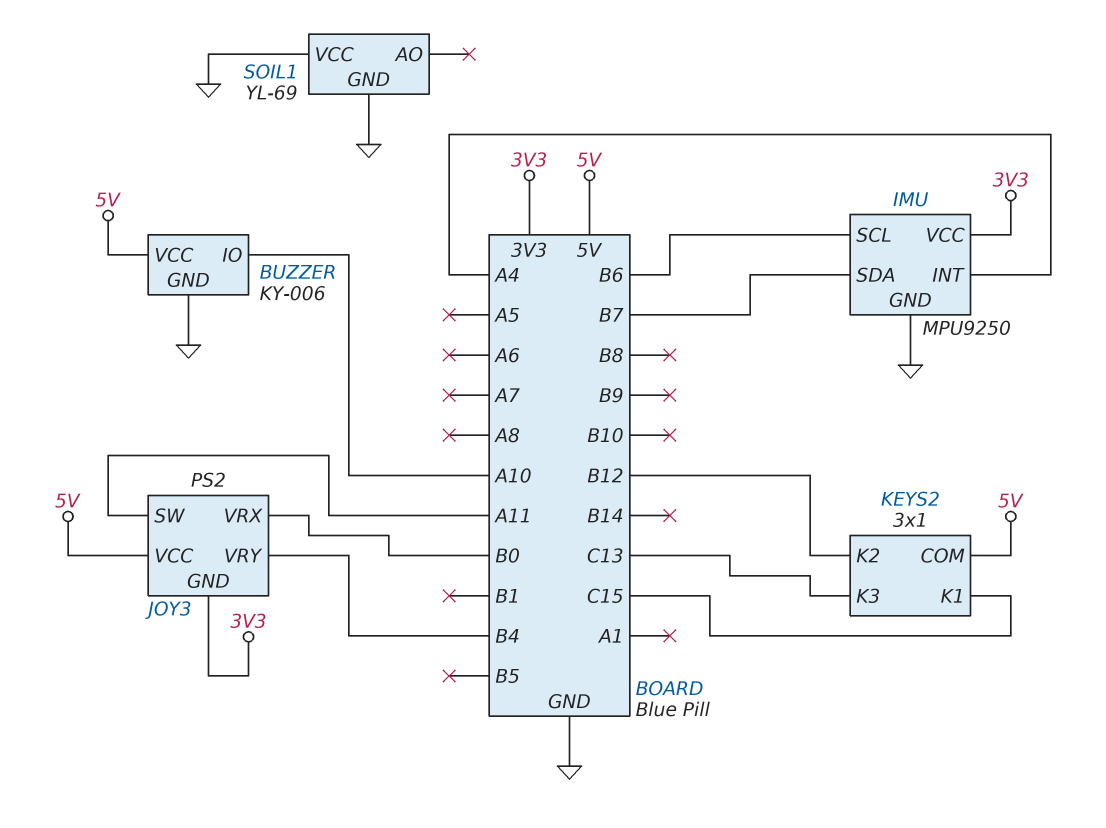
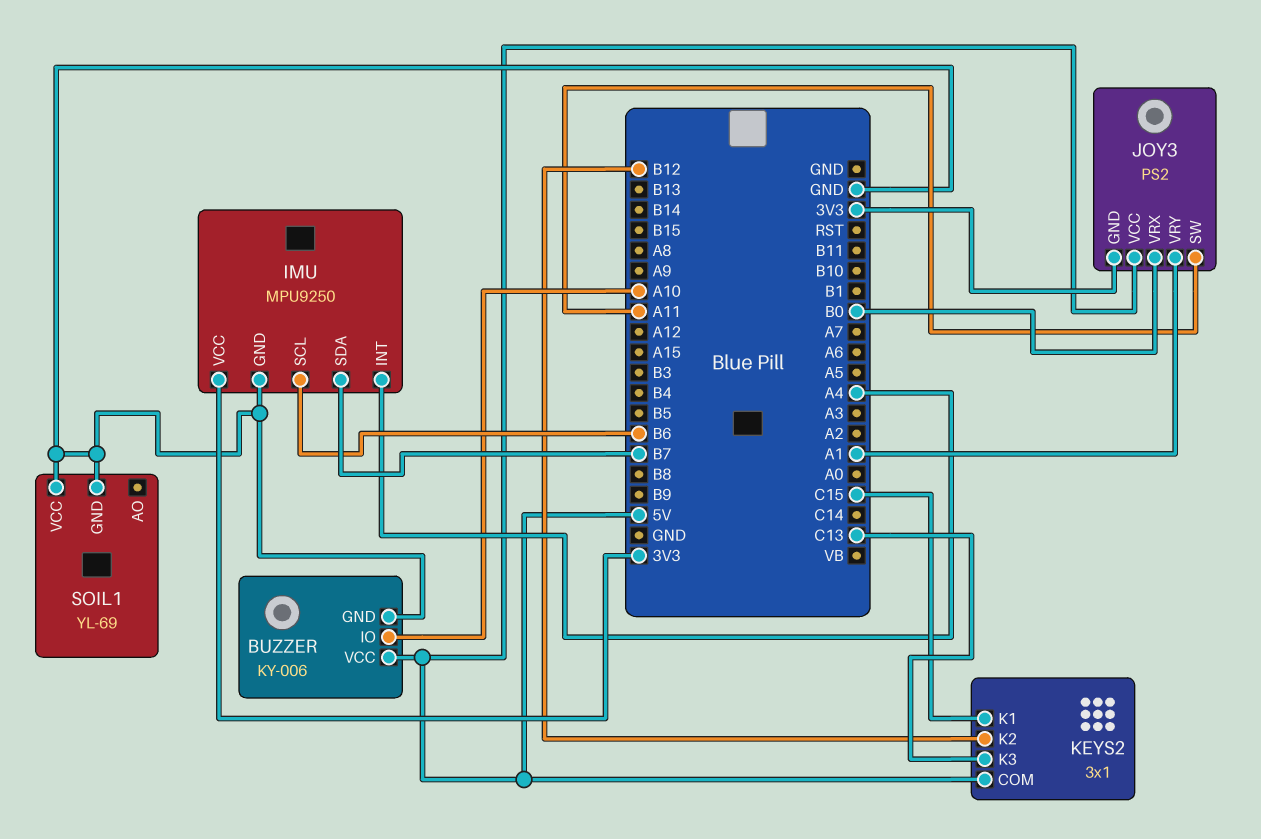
JOY3 pin VRY: B4 -> A1

